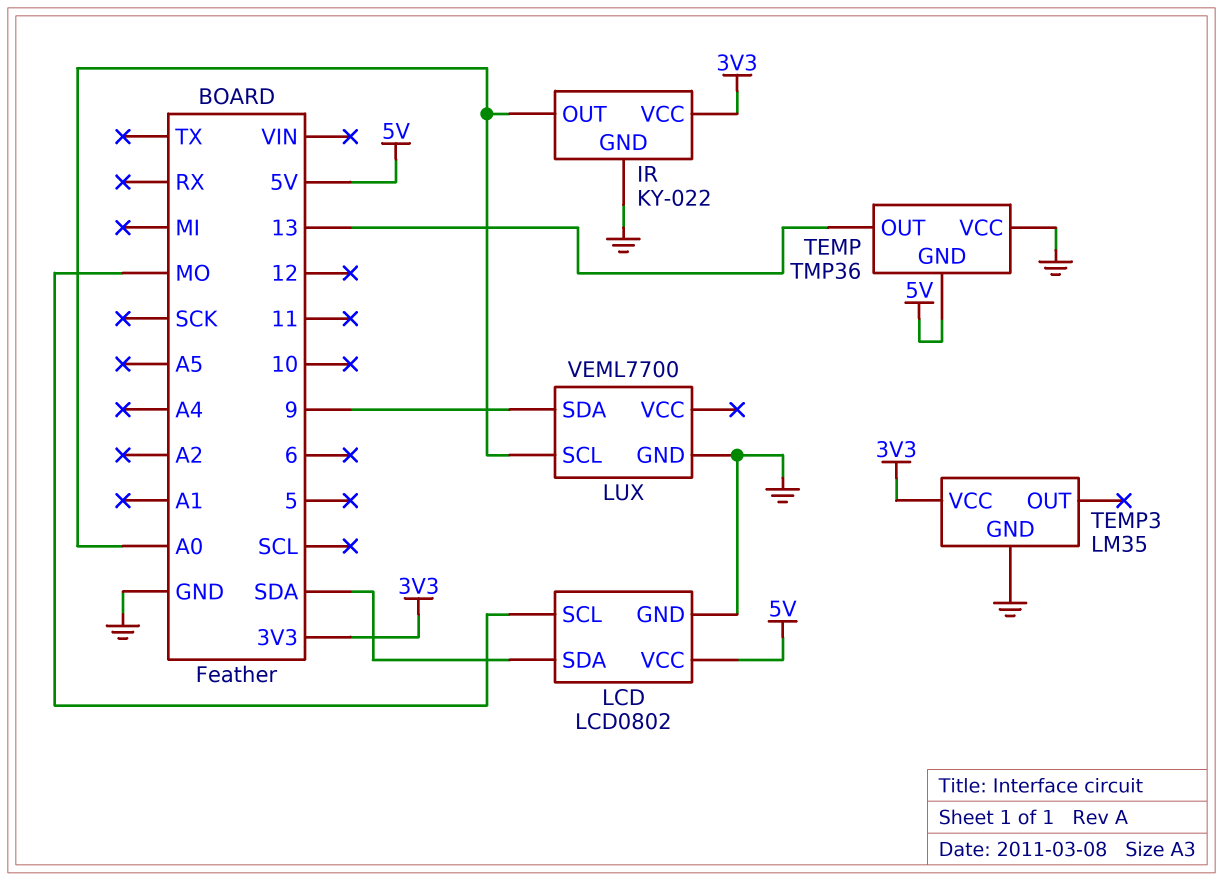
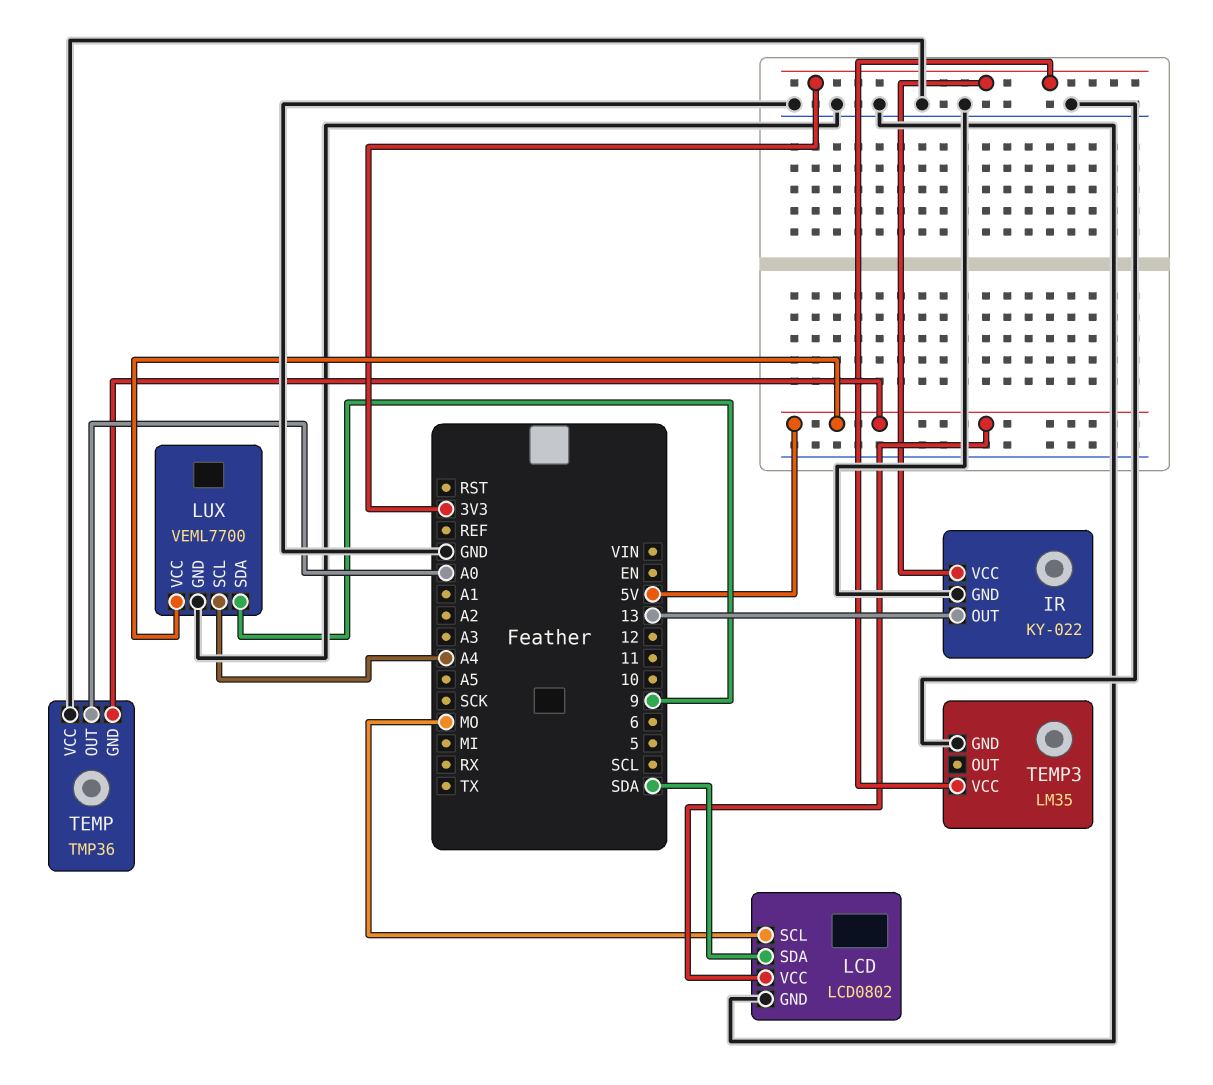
IR pin OUT: A0 -> 13
LUX pin SCL: A0 -> A4
LUX pin VCC: none -> 5V
TEMP pin OUT: 13 -> A0

